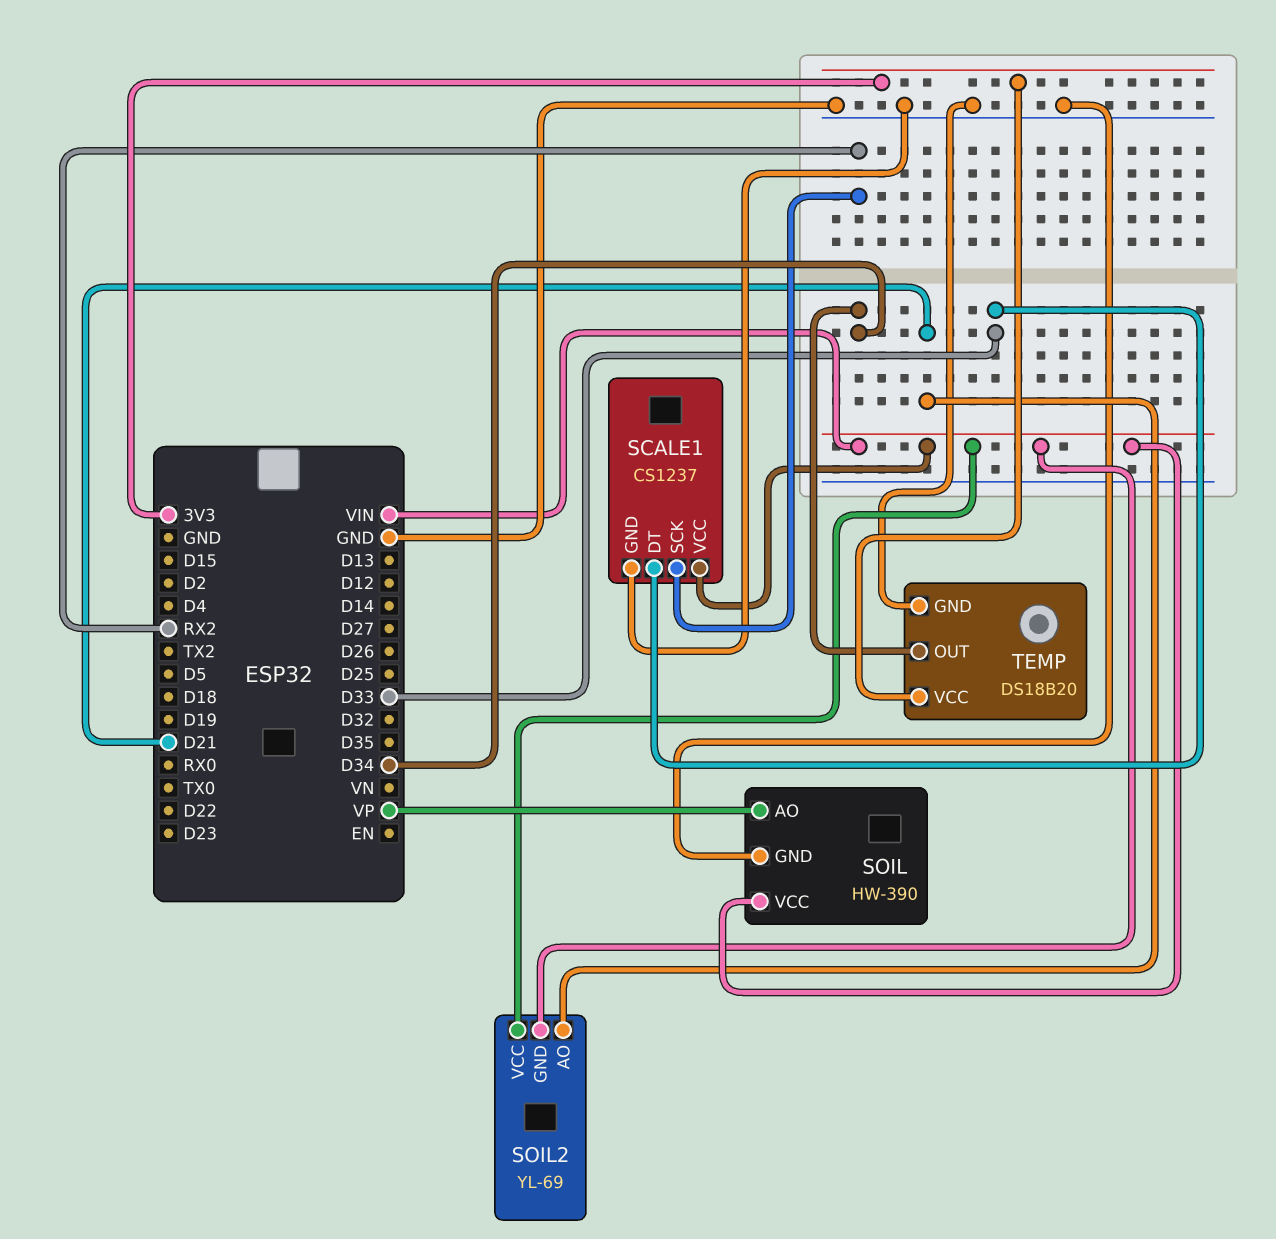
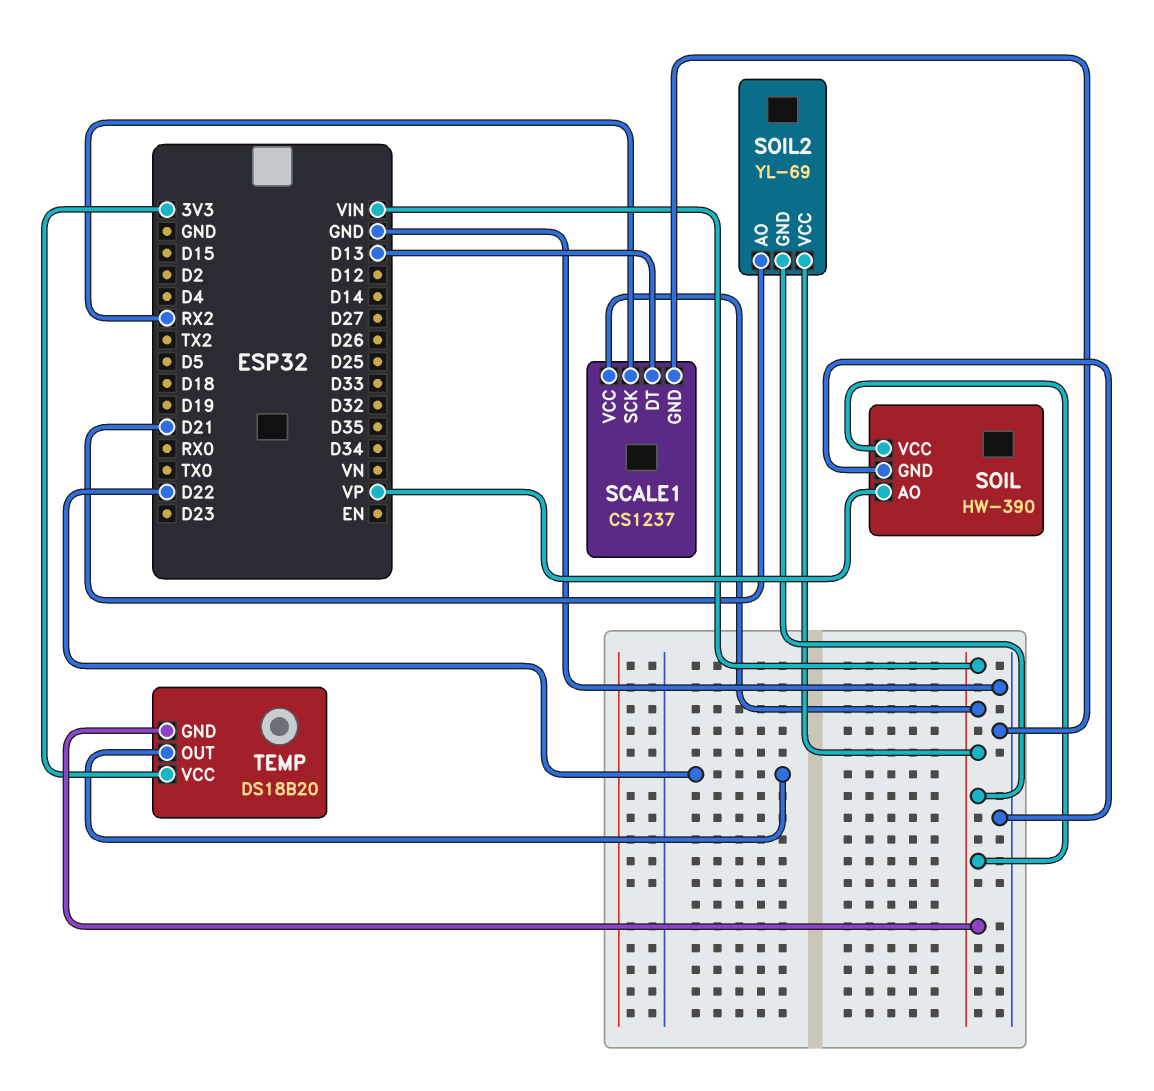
SCALE1 pin DT: D33 -> D13
TEMP pin GND: GND -> VIN
TEMP pin OUT: D34 -> D22

